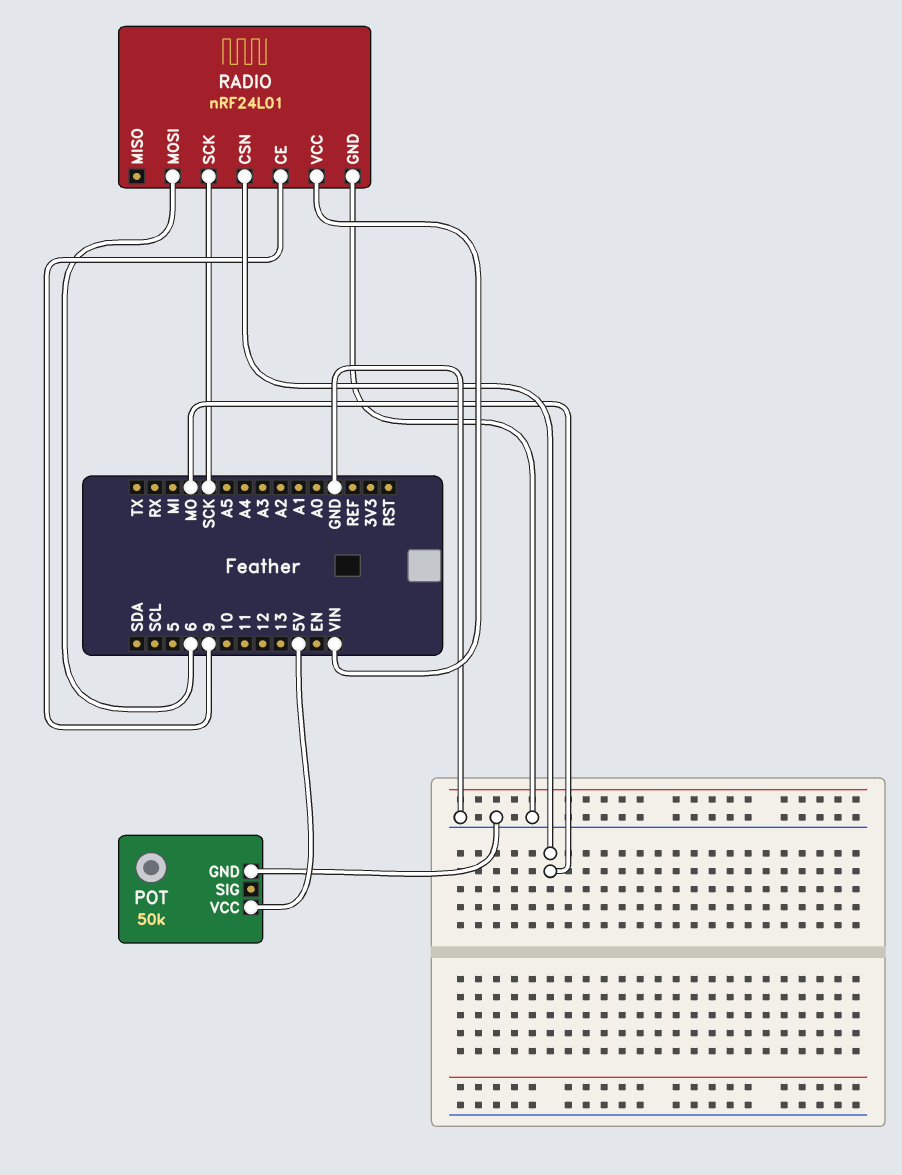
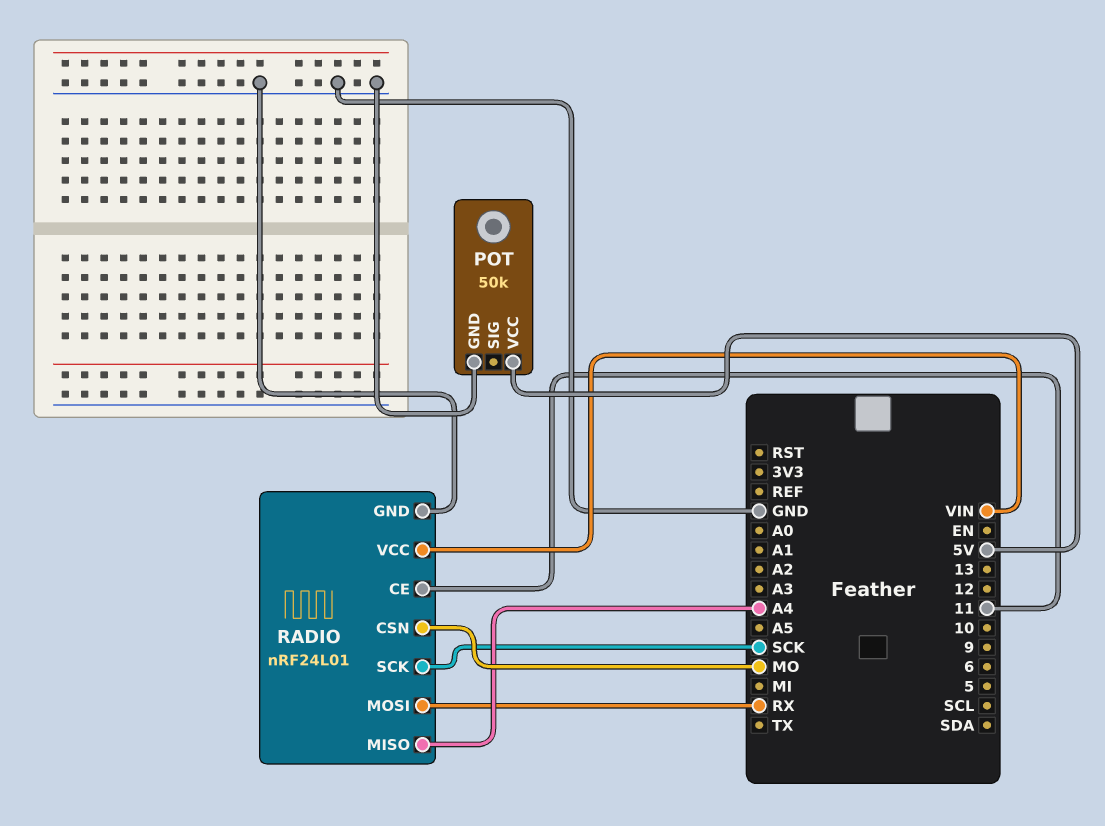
RADIO pin CE: 9 -> 11
RADIO pin MISO: none -> A4
RADIO pin MOSI: 6 -> RX

